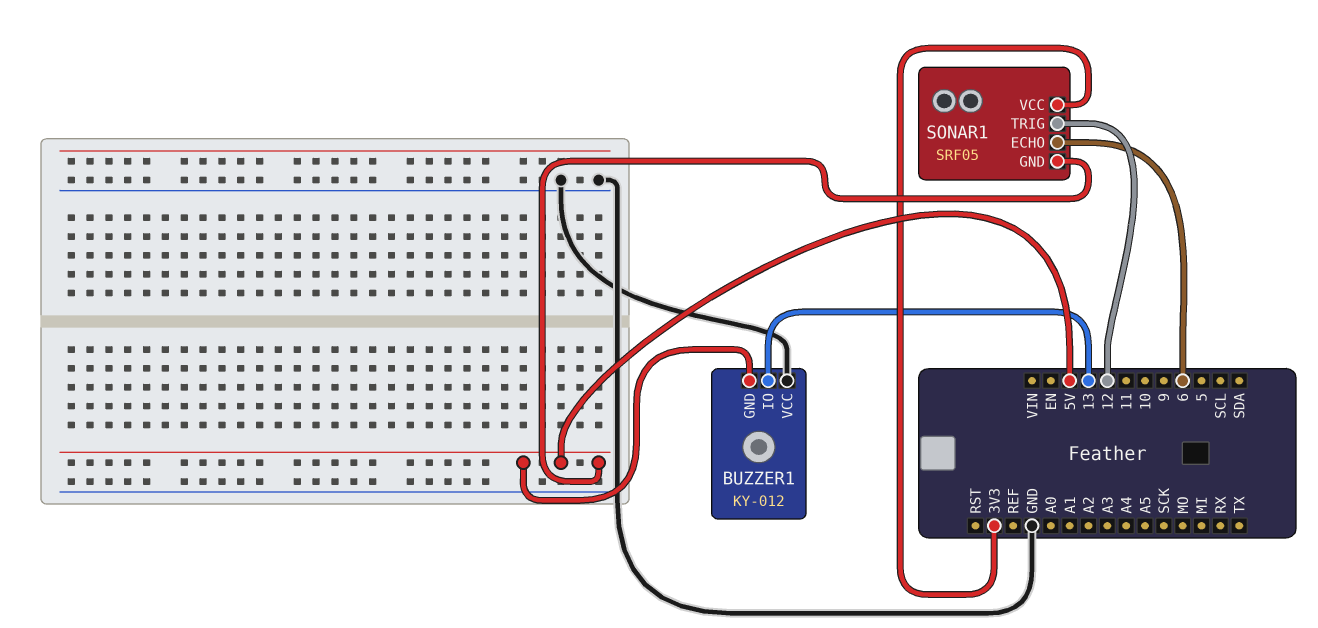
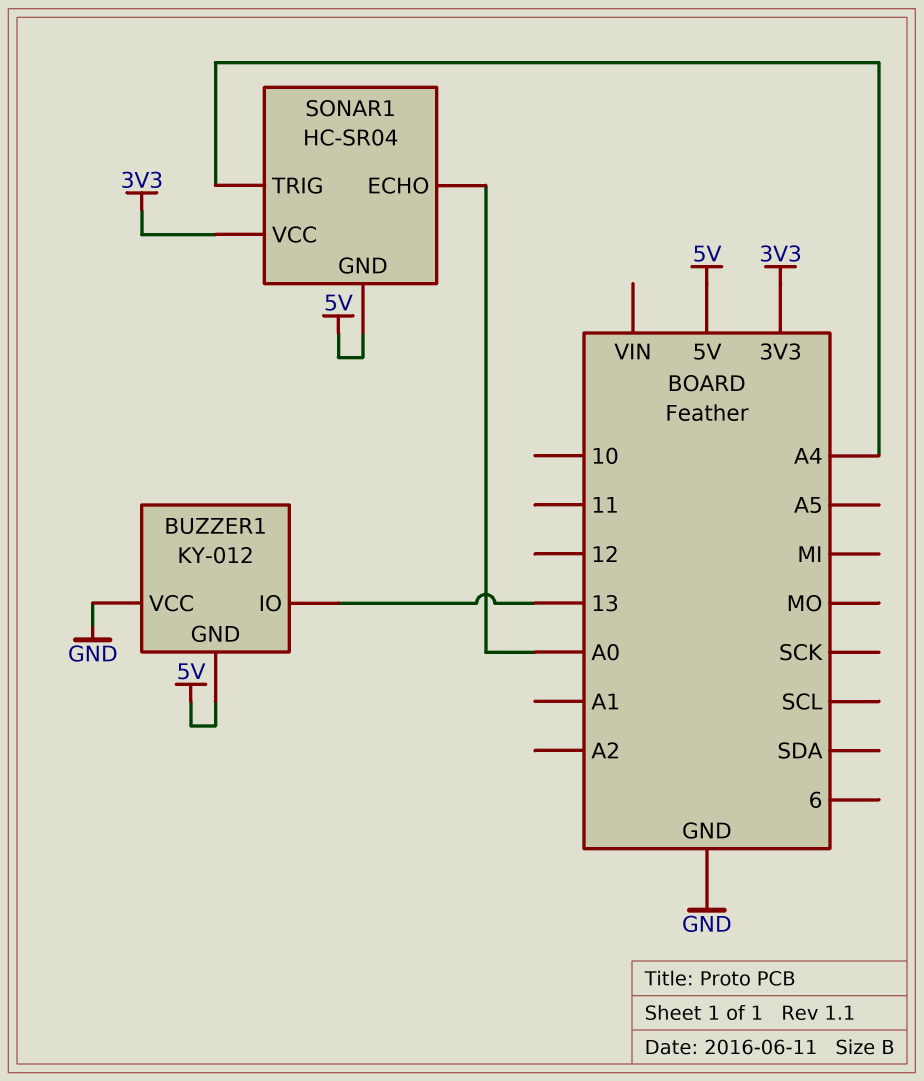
SONAR1: SRF05 -> HC-SR04
SONAR1 pin ECHO: 6 -> A0
SONAR1 pin TRIG: 12 -> A4

